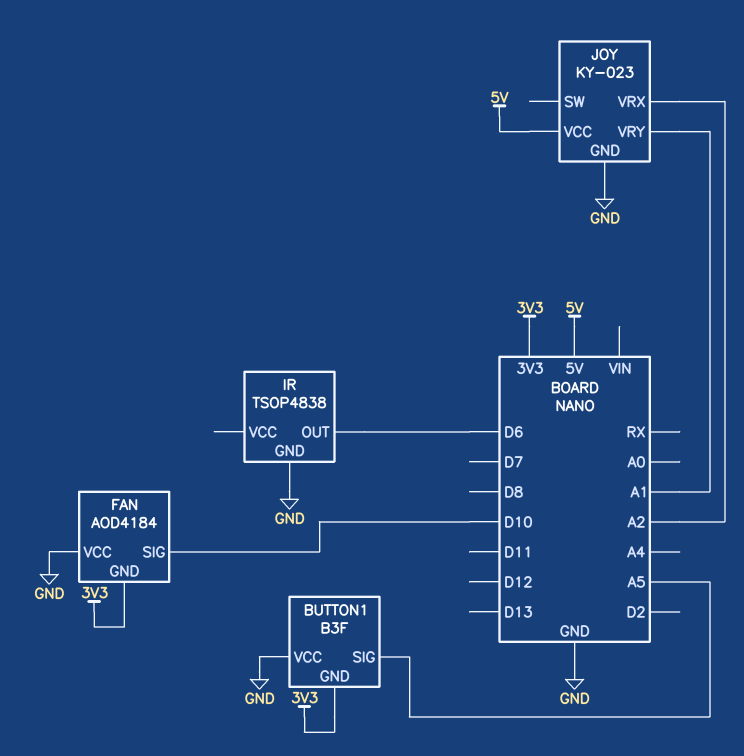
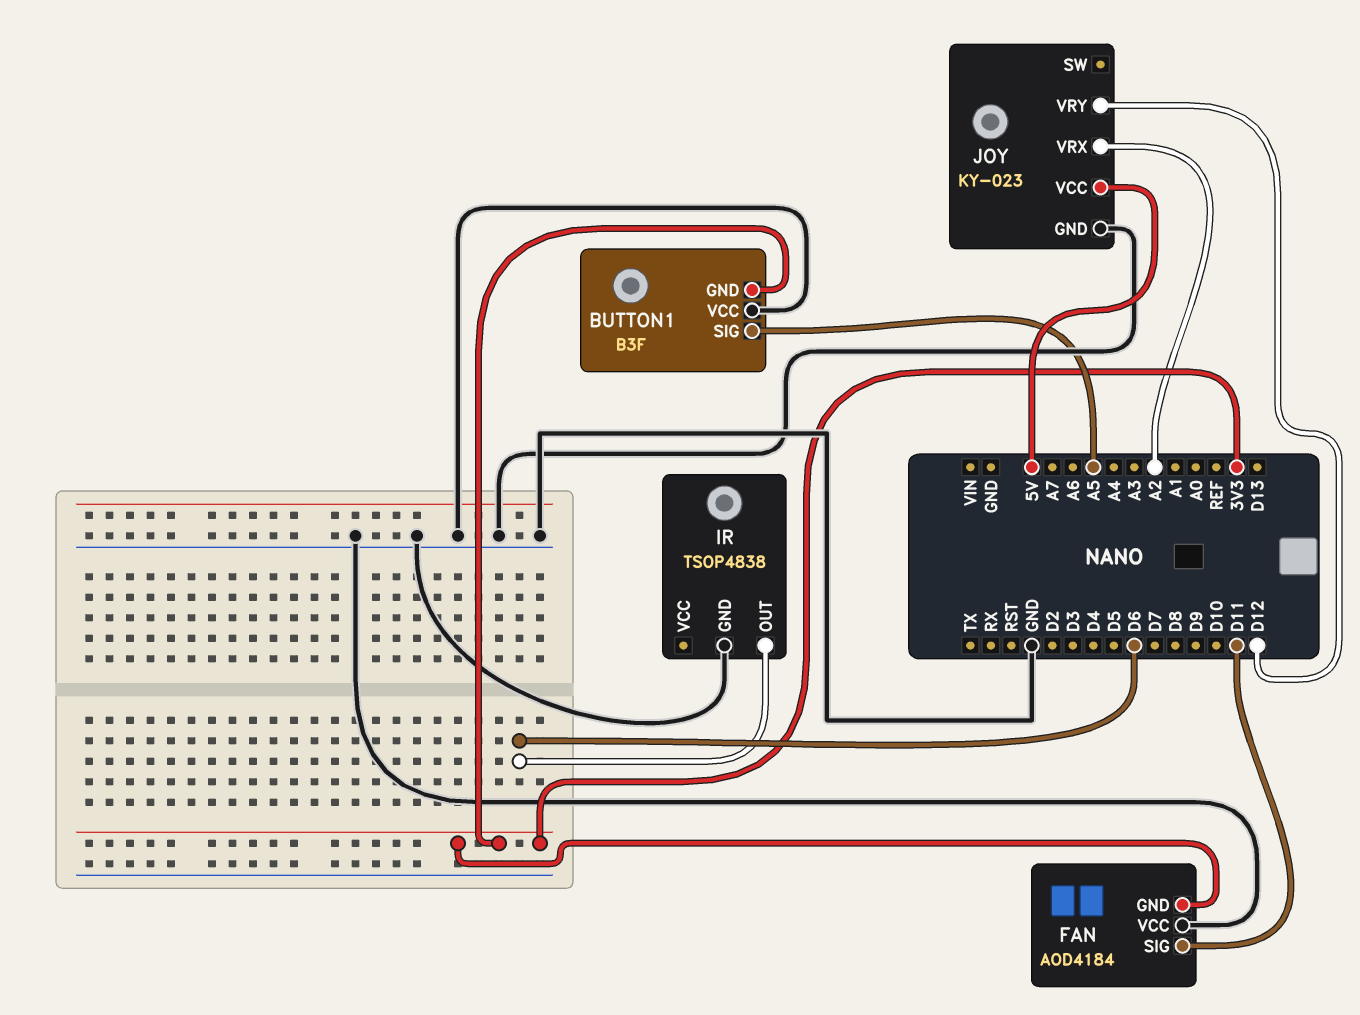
FAN pin SIG: D10 -> D11
JOY pin VRY: A1 -> D12

